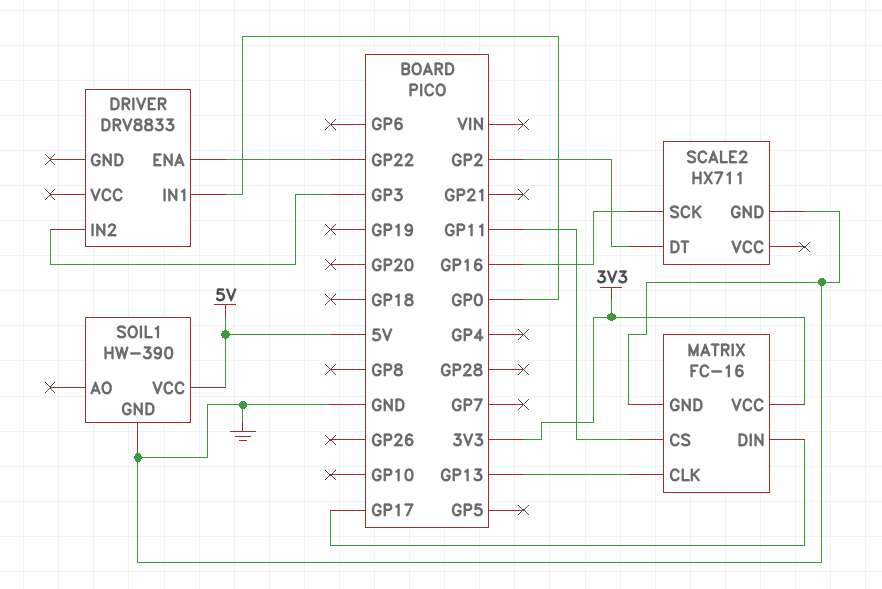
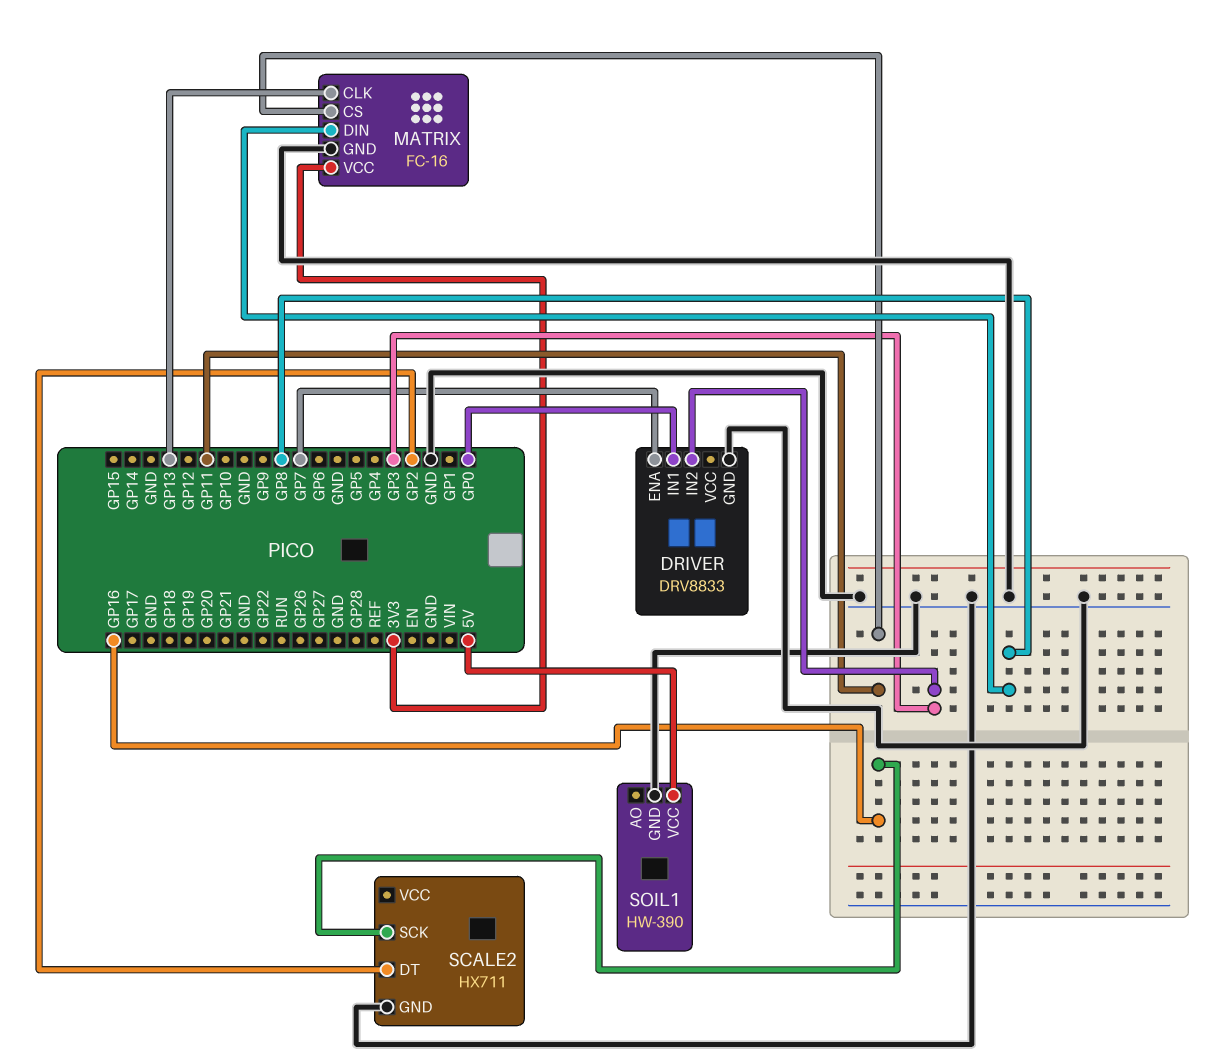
DRIVER pin ENA: GP22 -> GP7
DRIVER pin GND: none -> GND
MATRIX pin DIN: GP17 -> GP8

